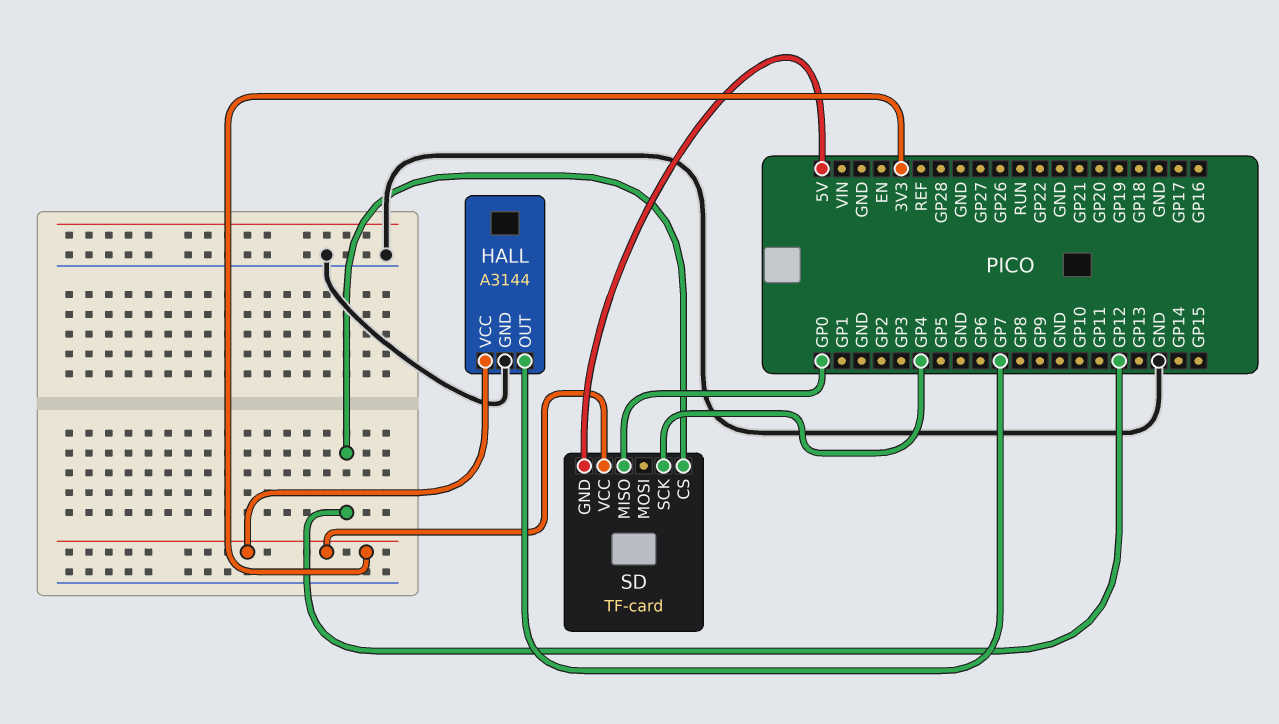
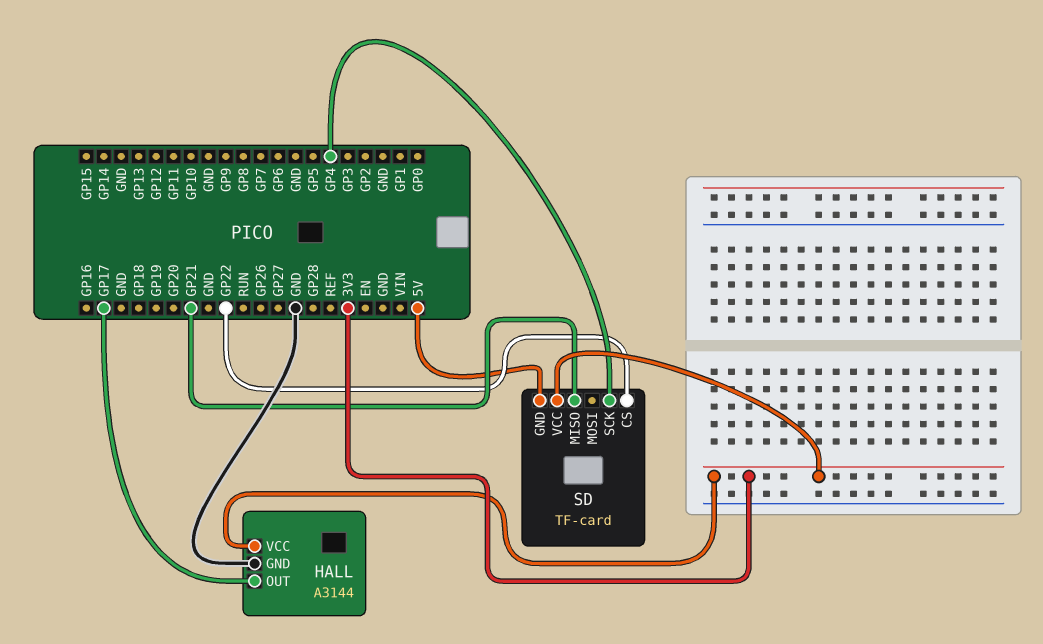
HALL pin OUT: GP7 -> GP17
SD pin CS: GP12 -> GP22
SD pin MISO: GP0 -> GP21

